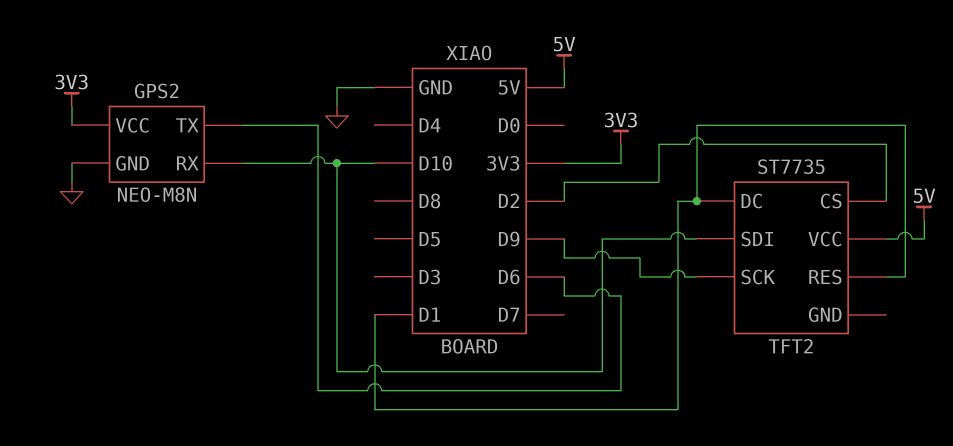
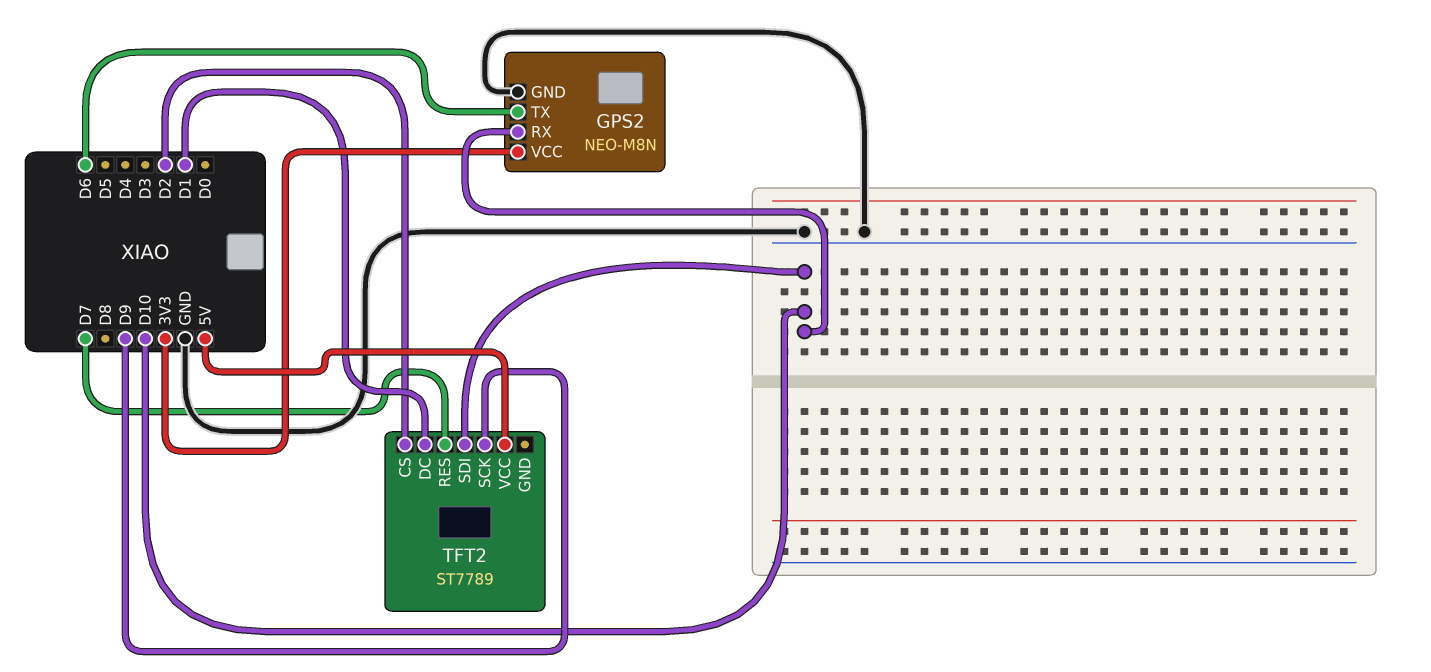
TFT2: ST7735 -> ST7789
TFT2 pin RES: D1 -> D7

